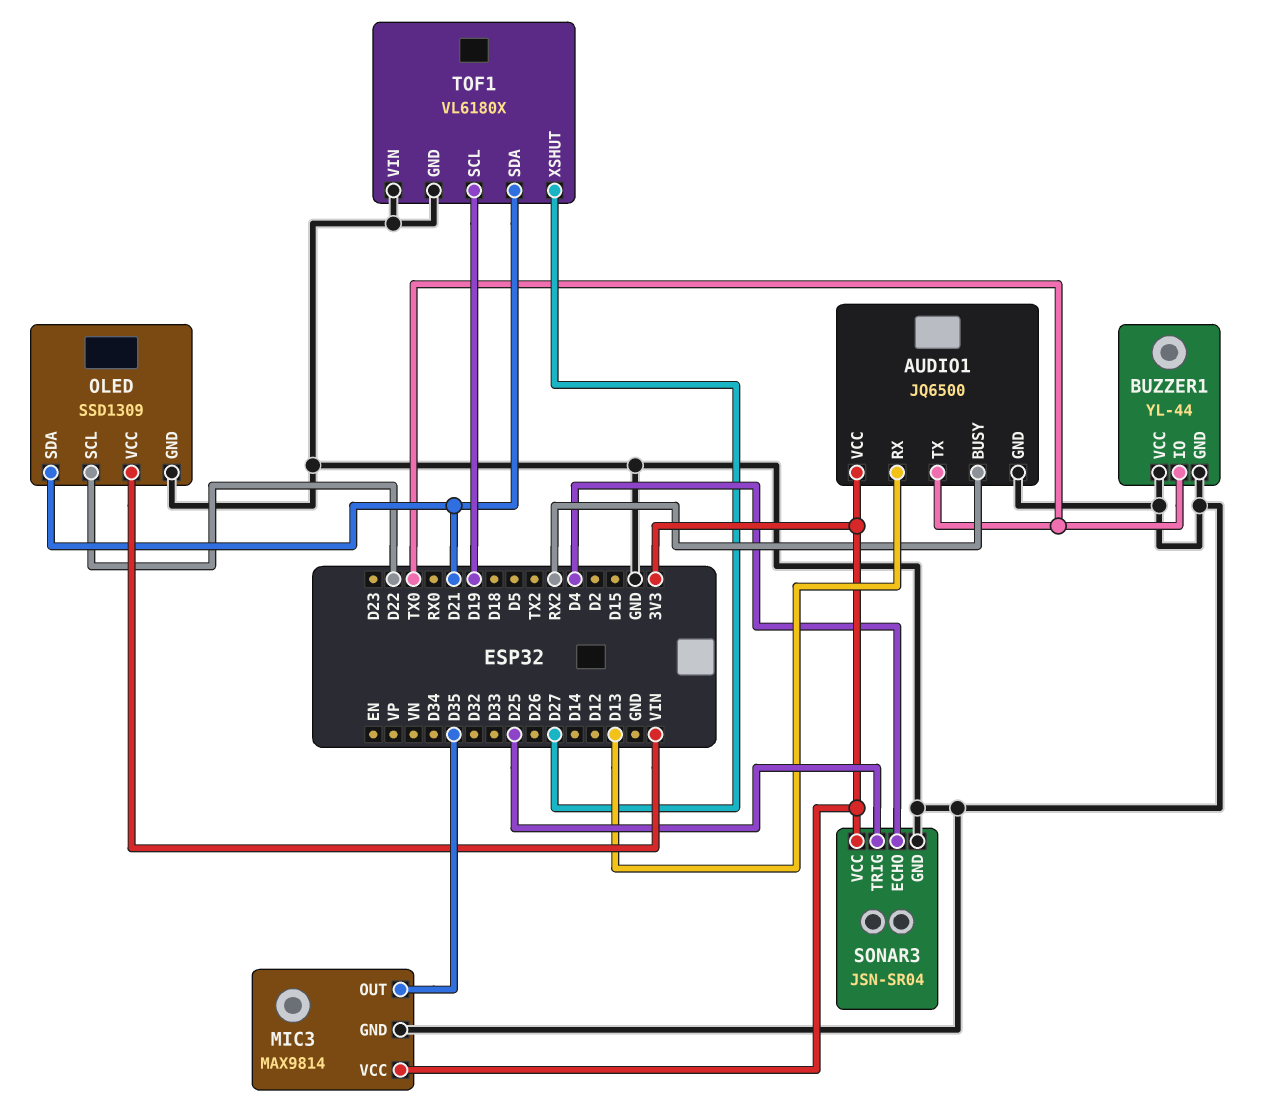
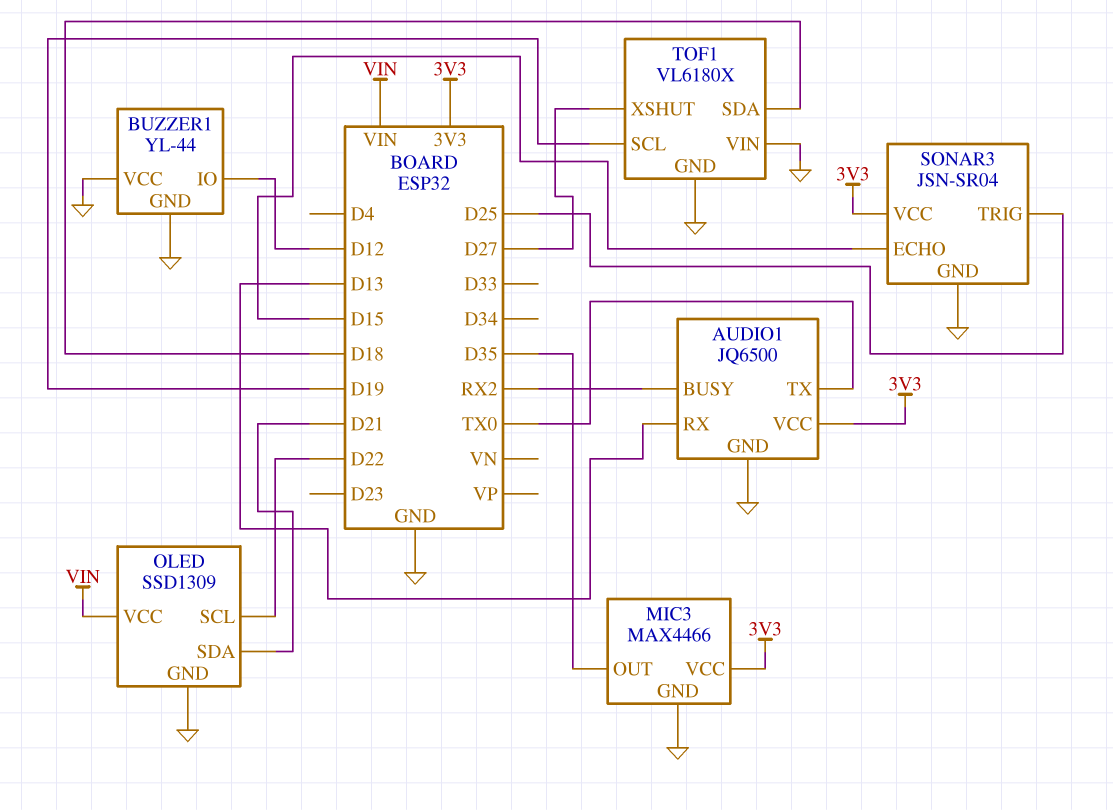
BUZZER1 pin IO: TX0 -> D12
MIC3: MAX9814 -> MAX4466
SONAR3 pin ECHO: D4 -> D15
TOF1 pin SDA: D21 -> D18

